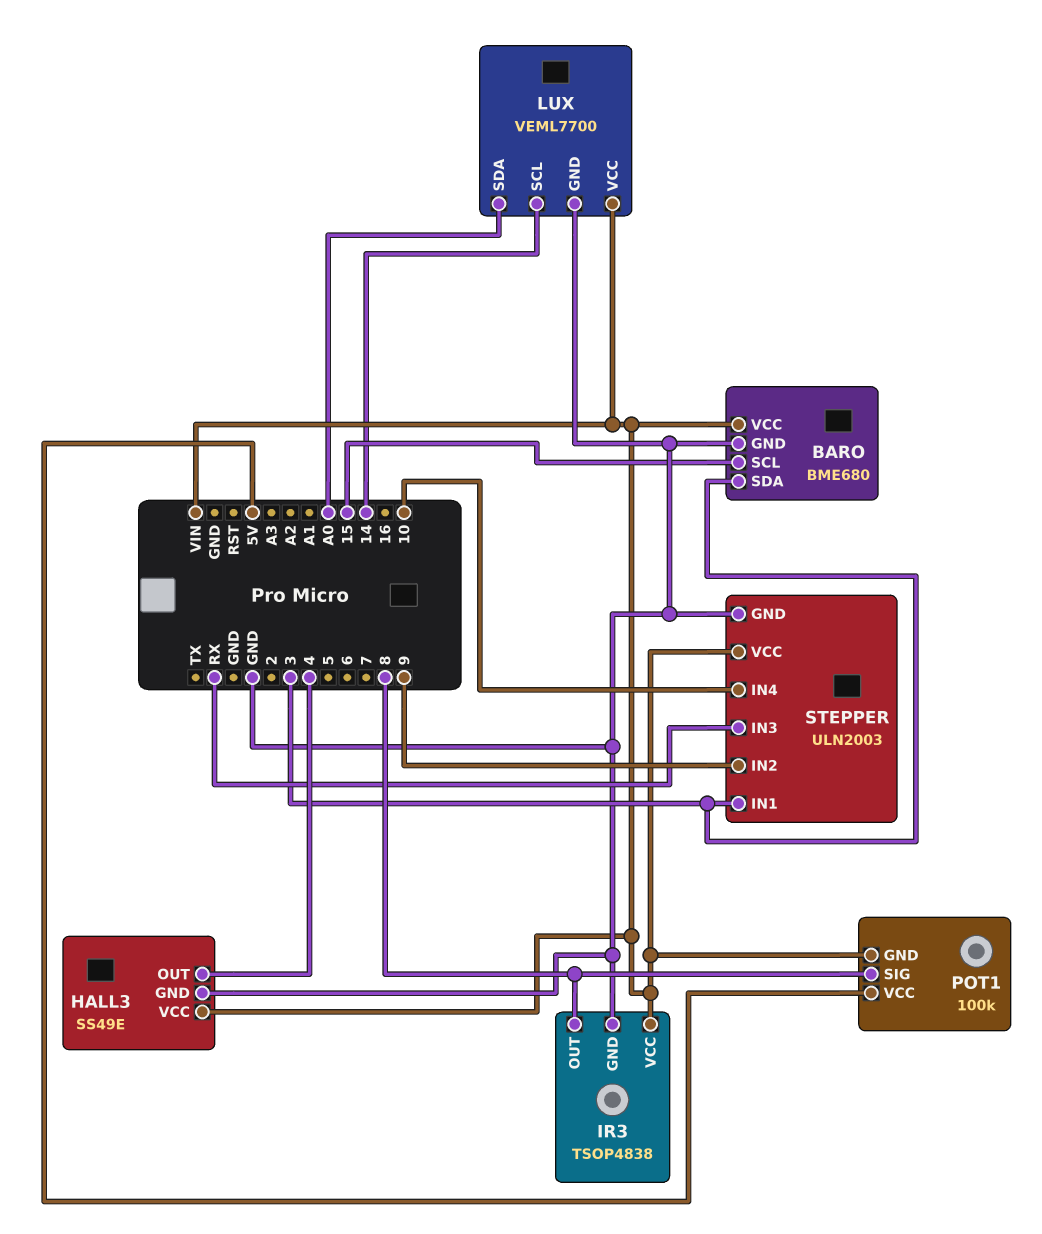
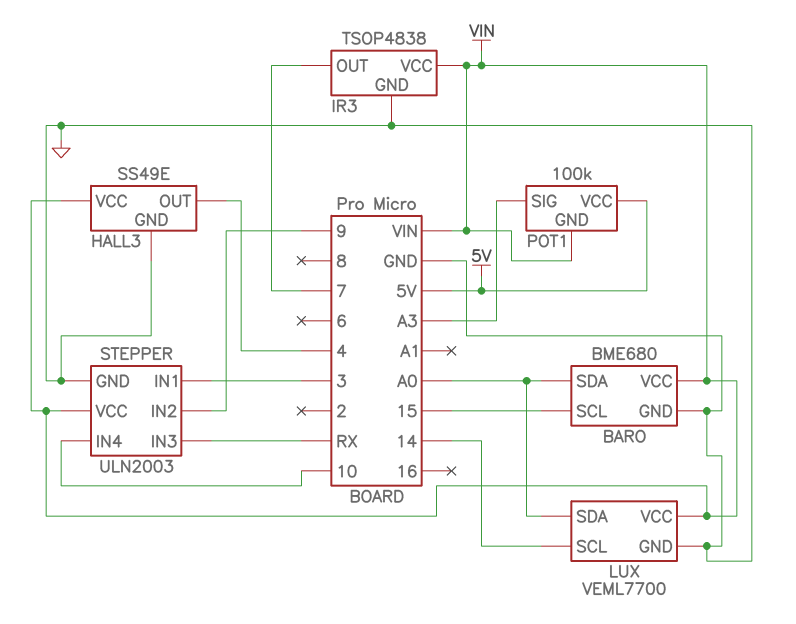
BARO pin SDA: 3 -> A0
IR3 pin OUT: 8 -> 7
POT1 pin SIG: 8 -> A3

